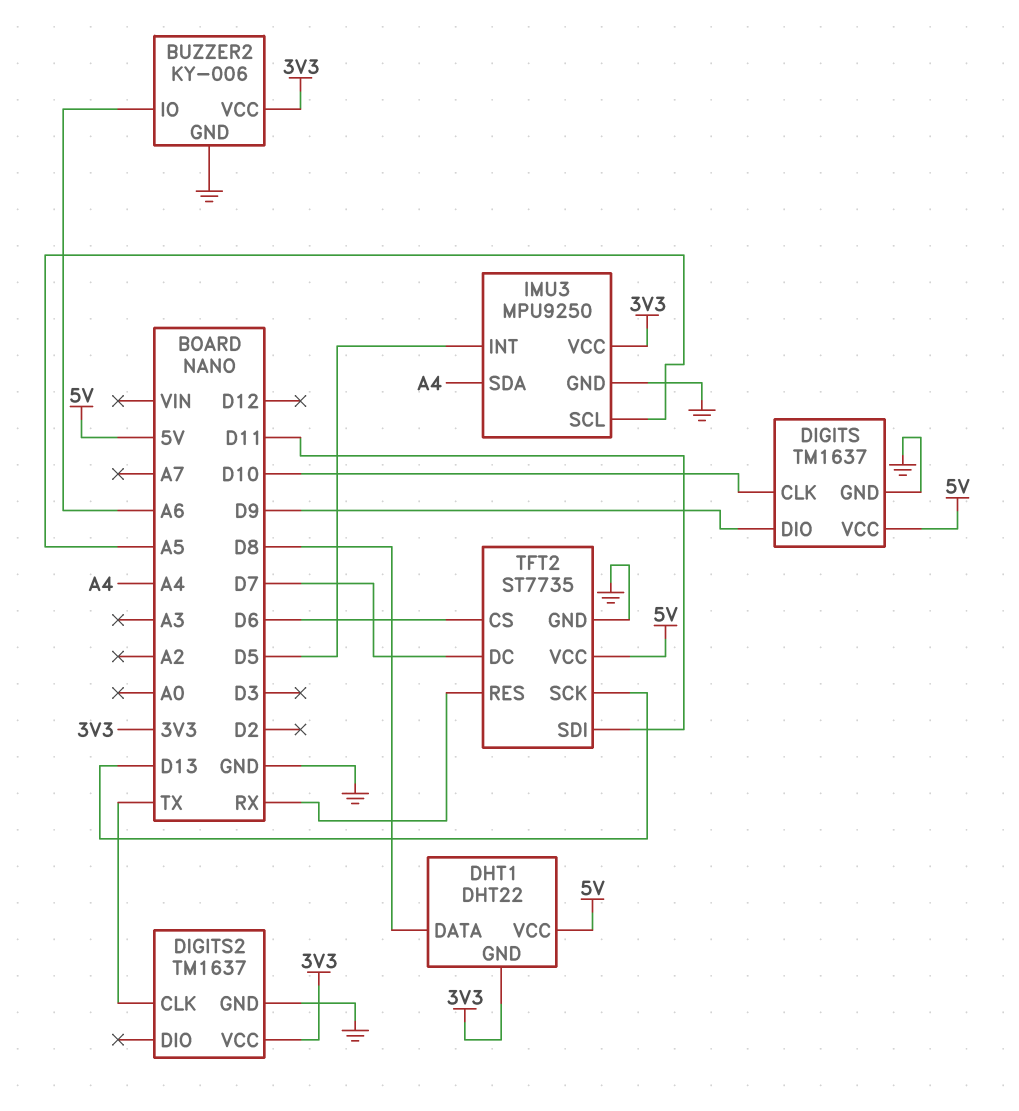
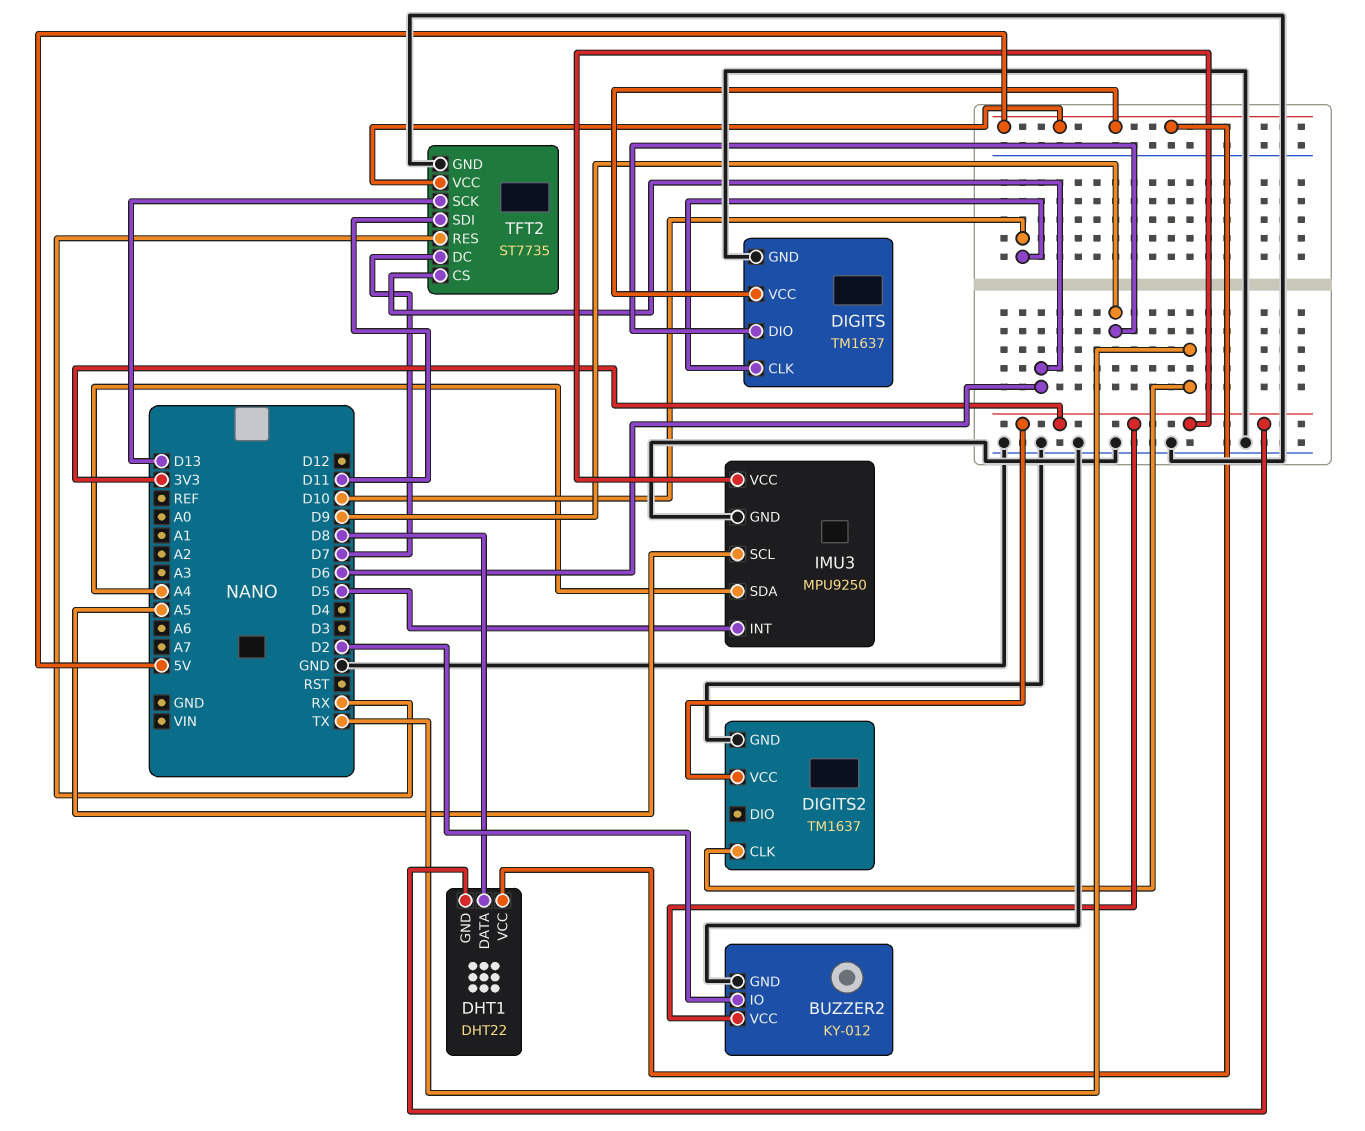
BUZZER2: KY-006 -> KY-012
BUZZER2 pin IO: A6 -> D2

